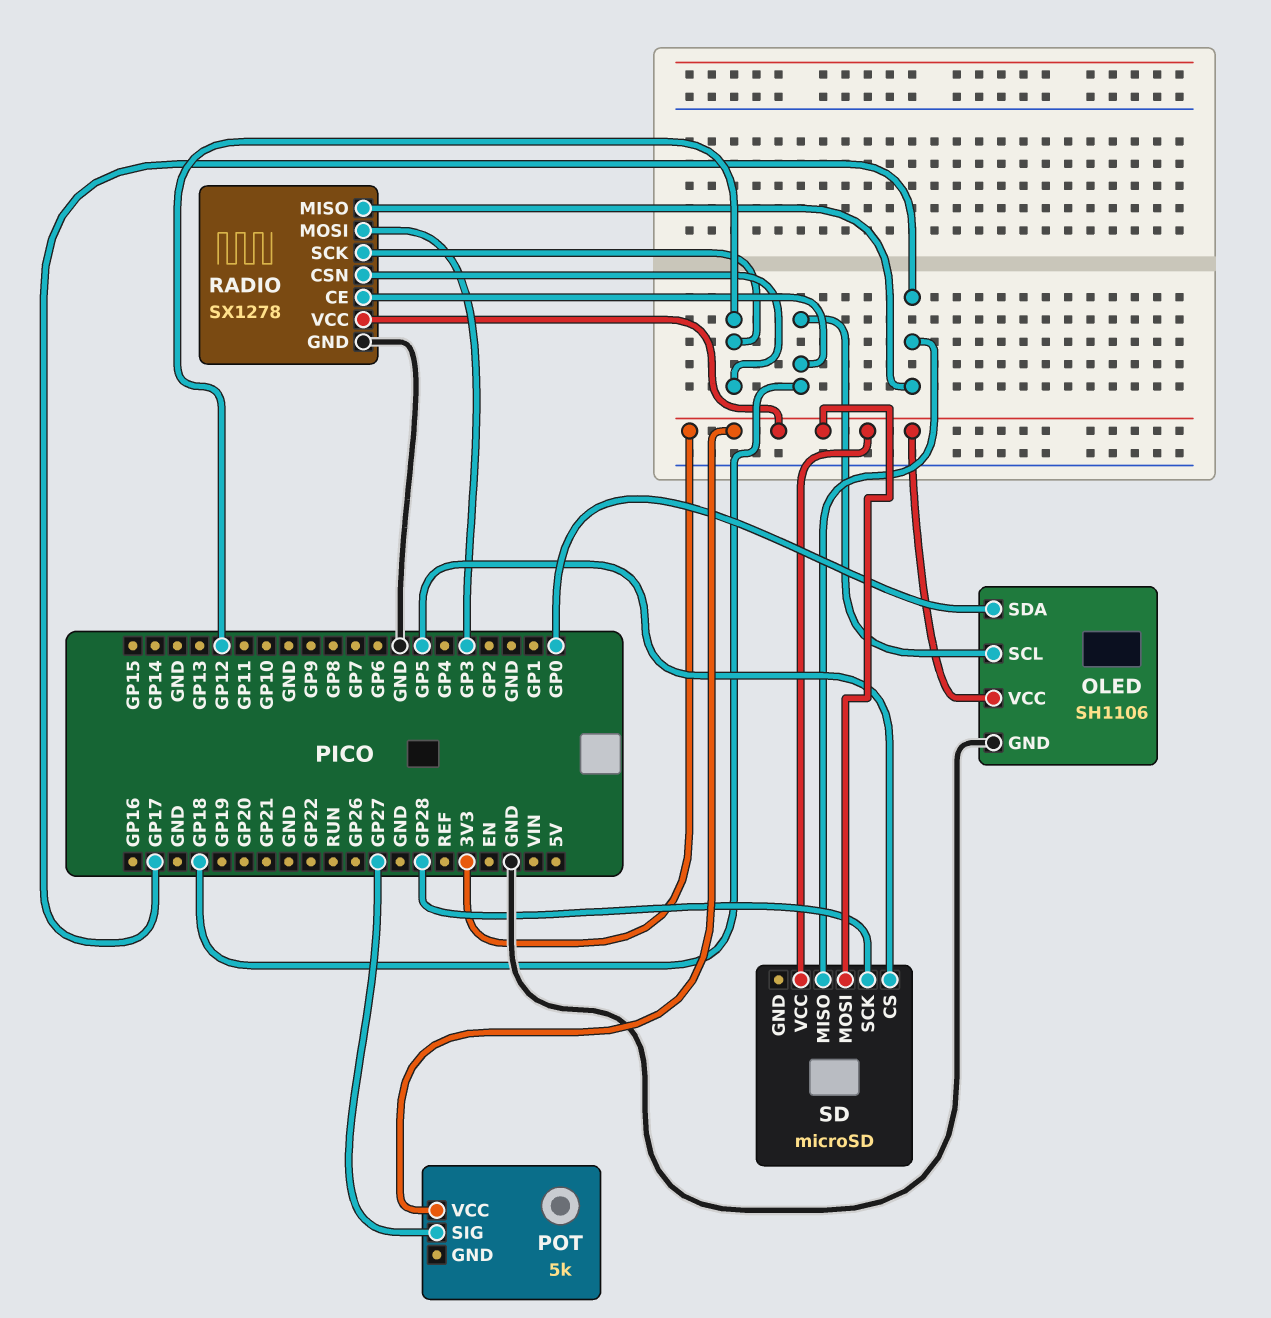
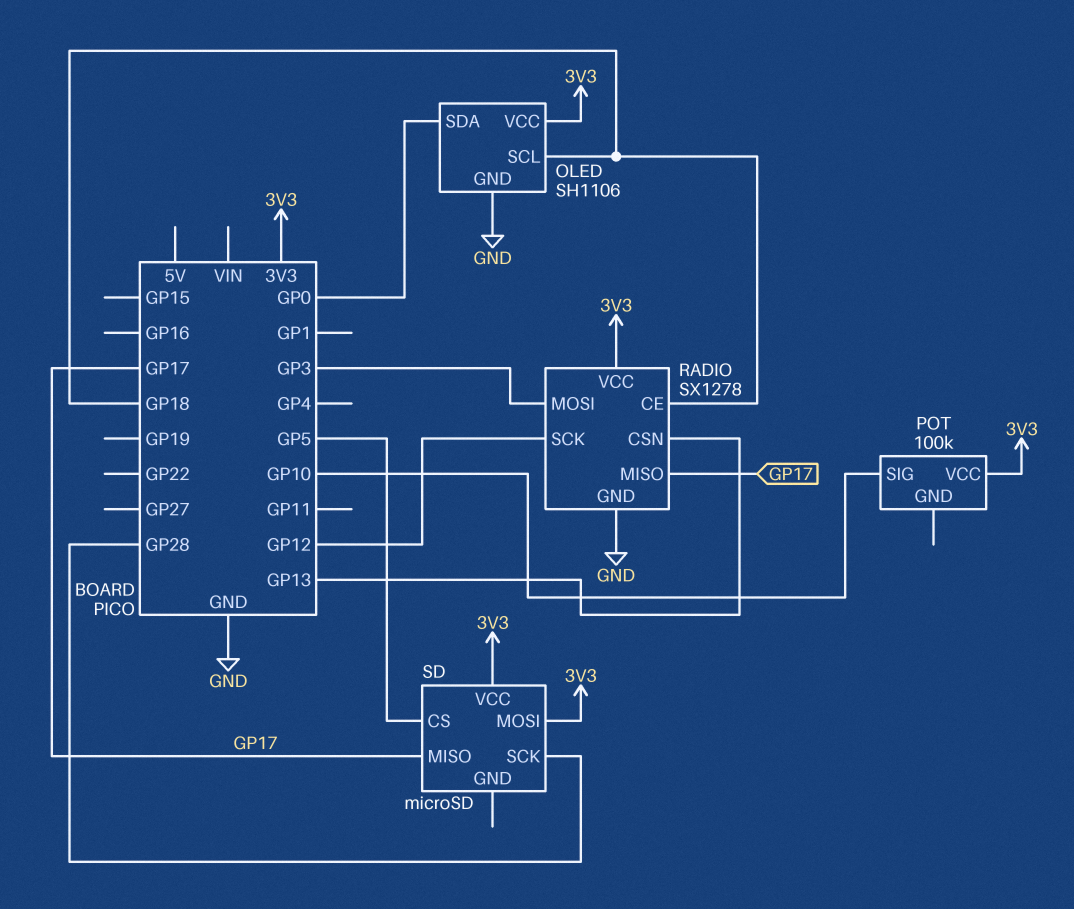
POT: 5k -> 100k
POT pin SIG: GP27 -> GP10
RADIO pin CSN: GP12 -> GP13

